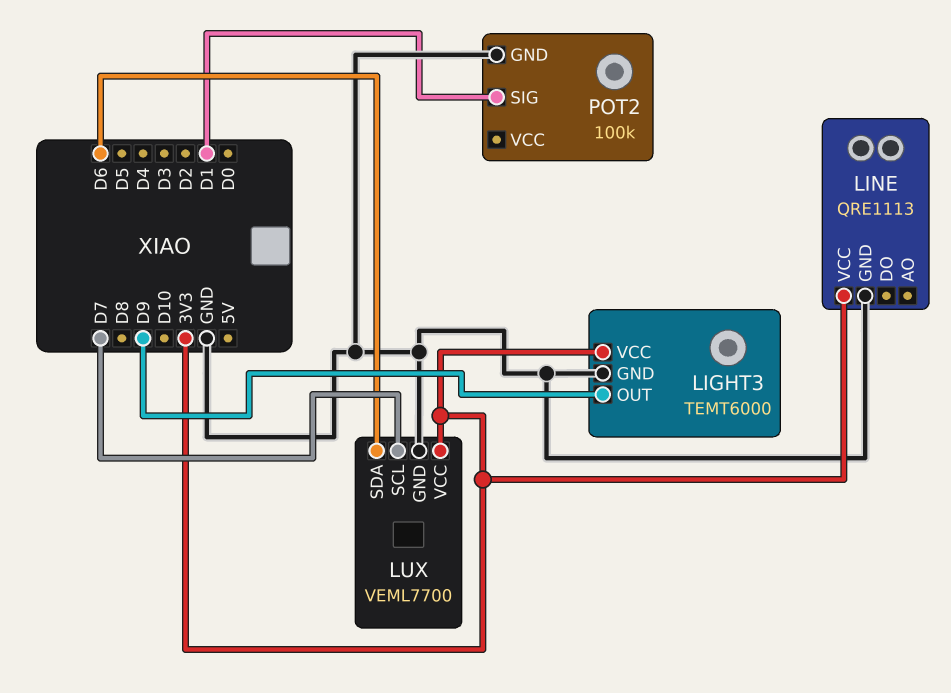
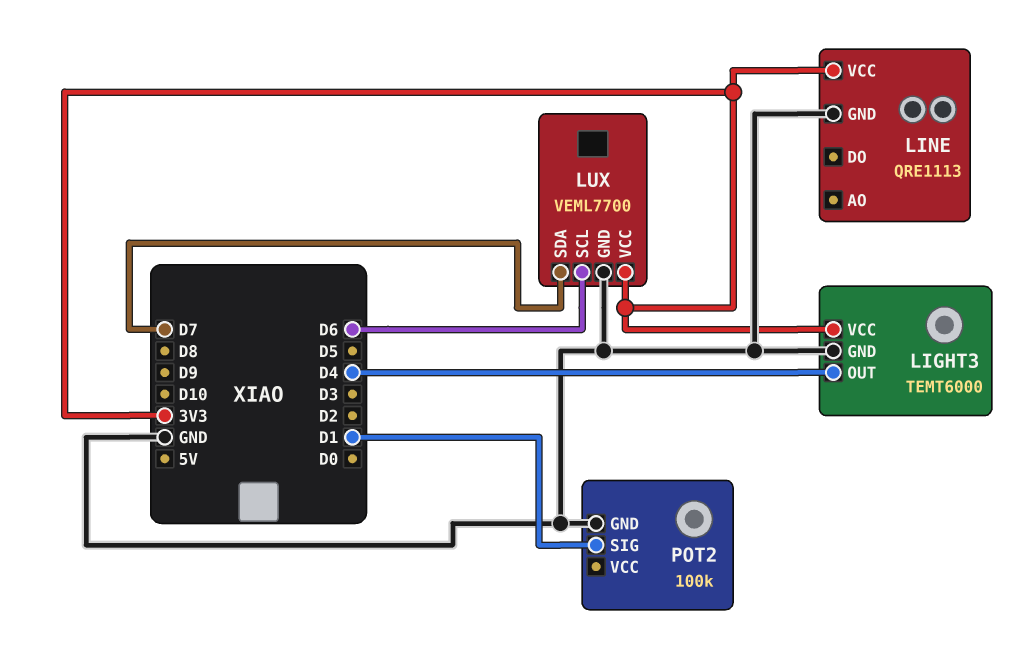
LIGHT3 pin OUT: D9 -> D4
LUX pin SCL: D7 -> D6
LUX pin SDA: D6 -> D7

